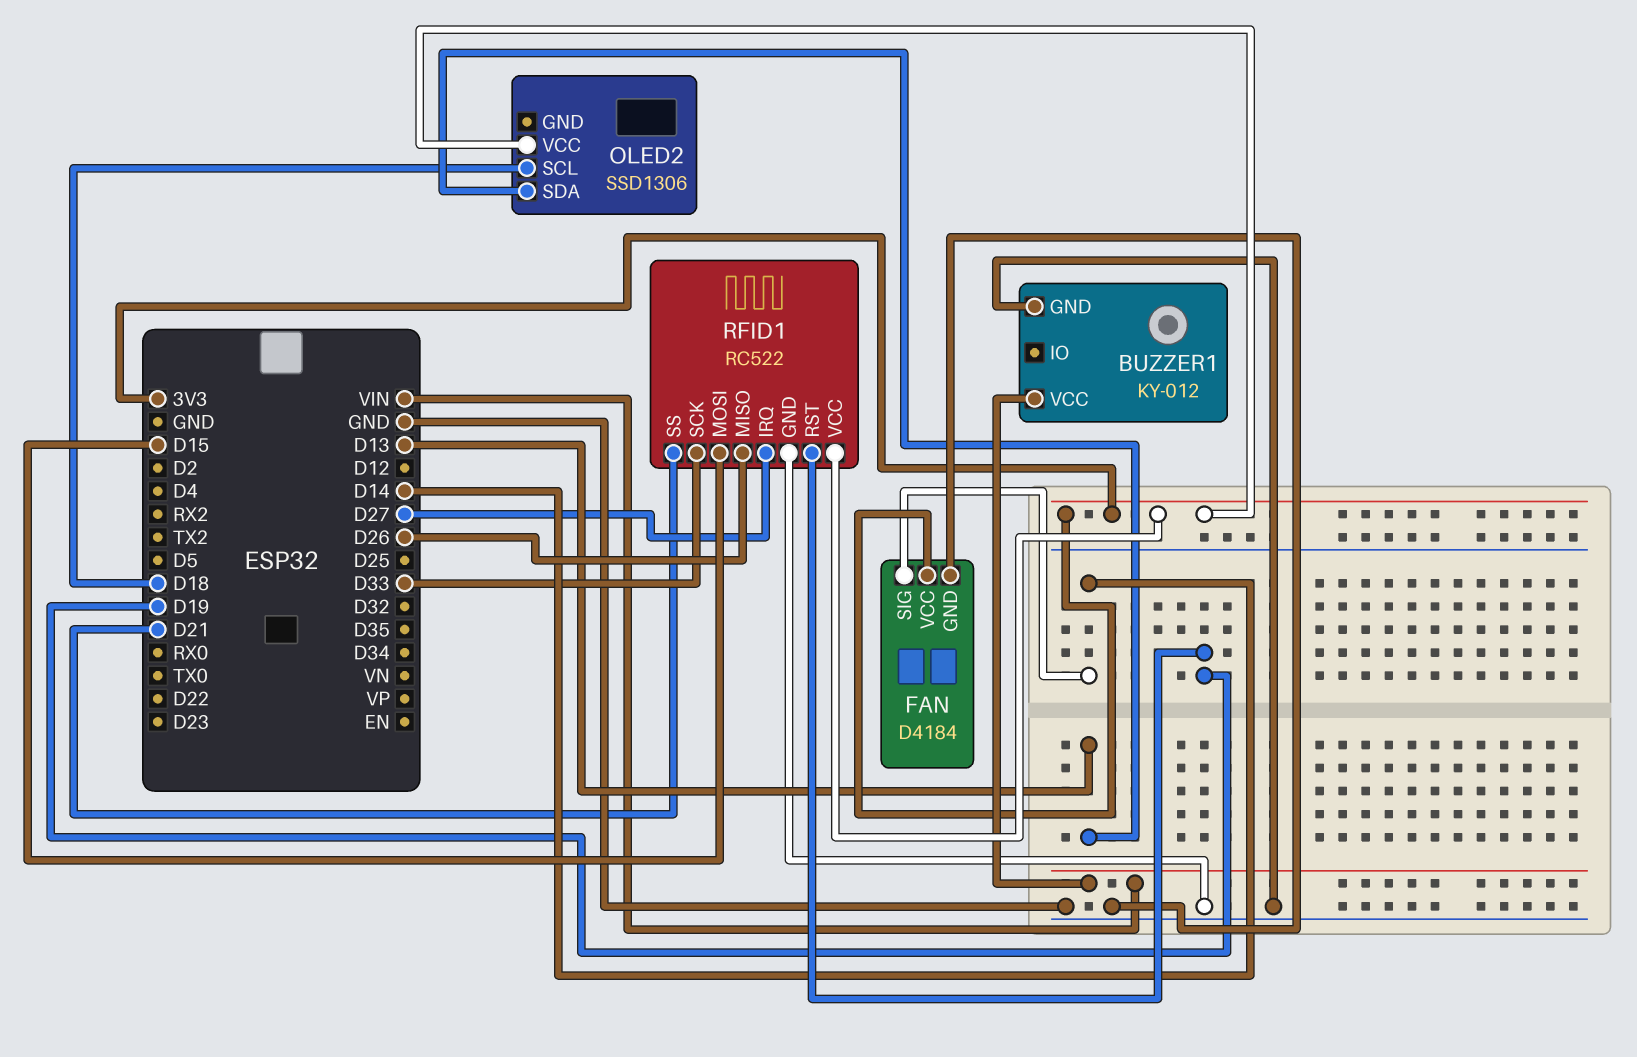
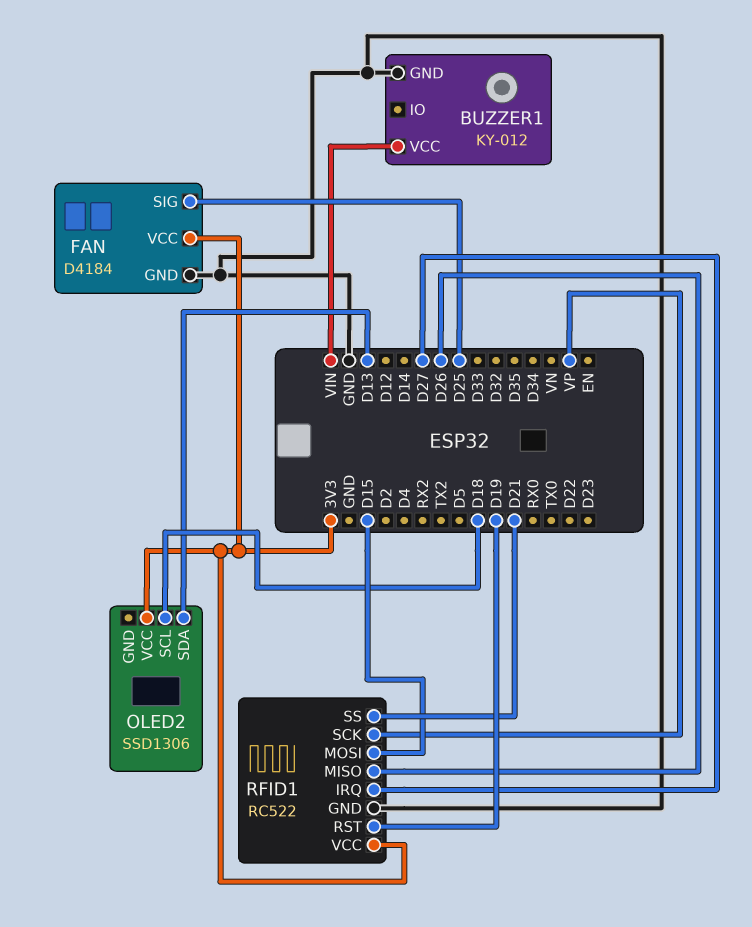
FAN pin SIG: D14 -> D25
RFID1 pin SCK: D33 -> VP

